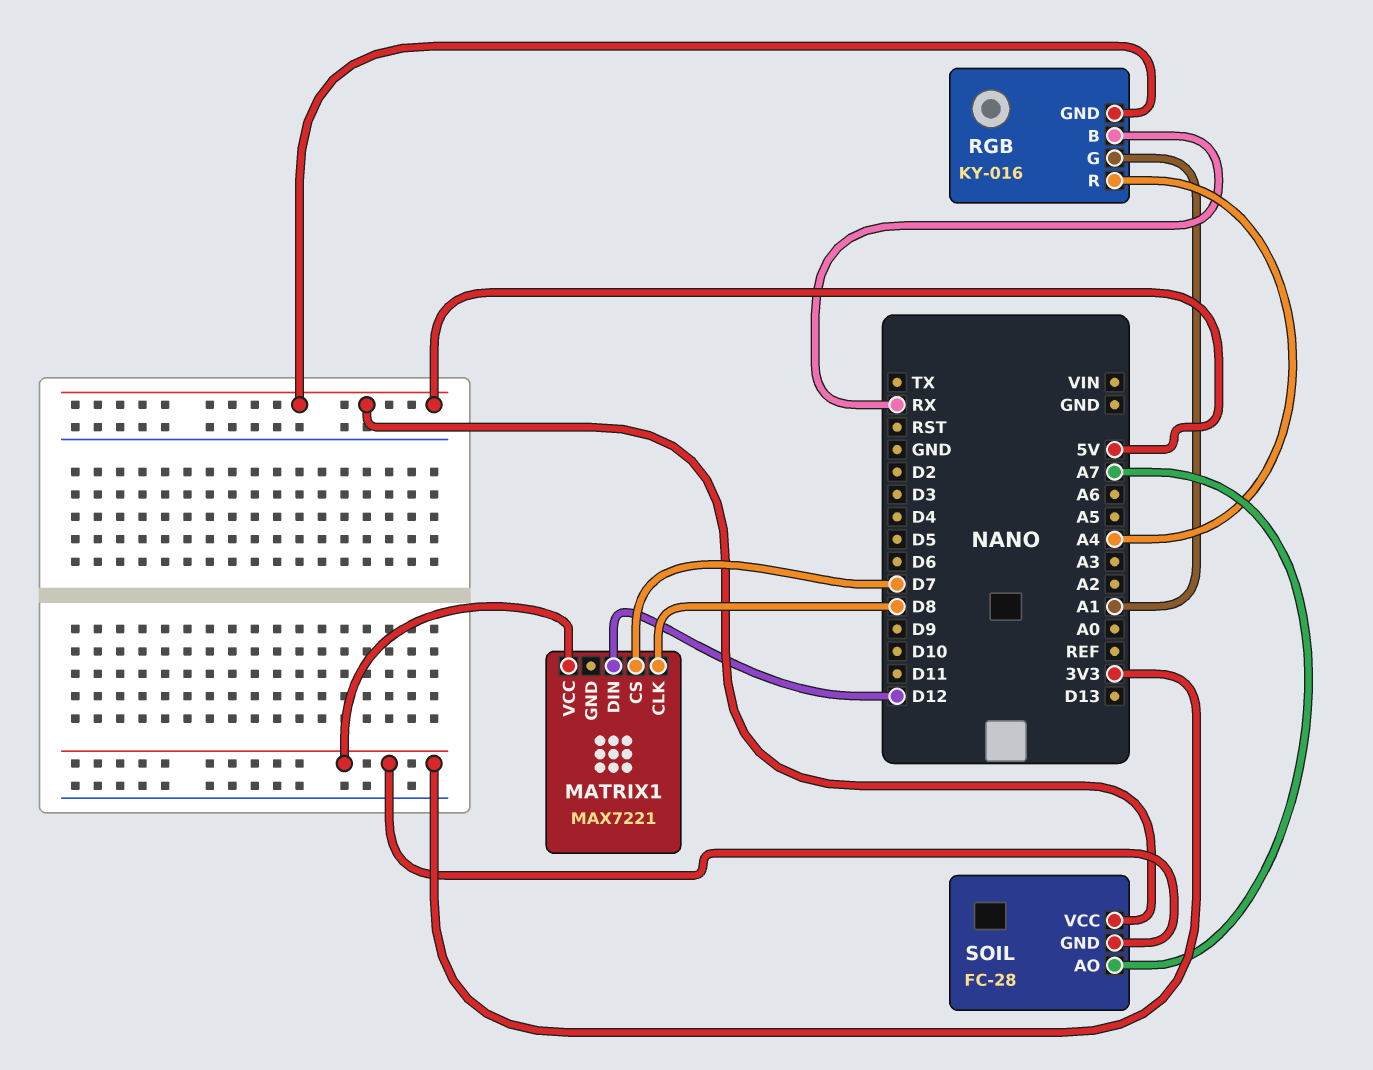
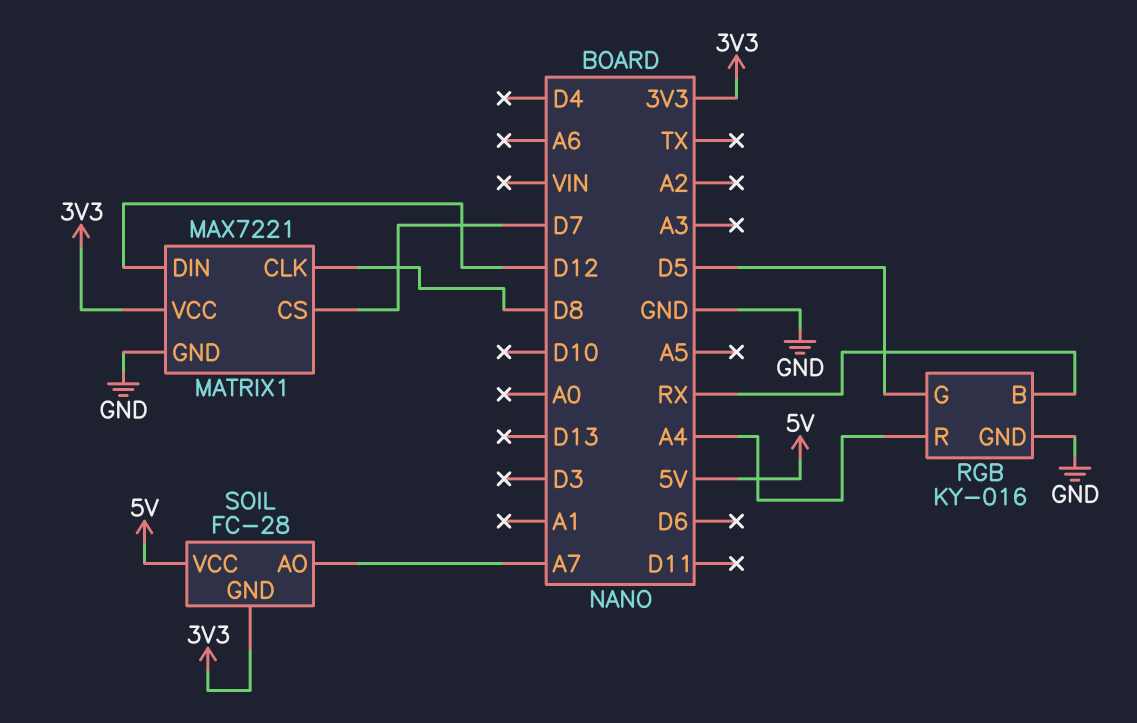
MATRIX1 pin GND: none -> GND
RGB pin G: A1 -> D5
RGB pin GND: 5V -> GND

